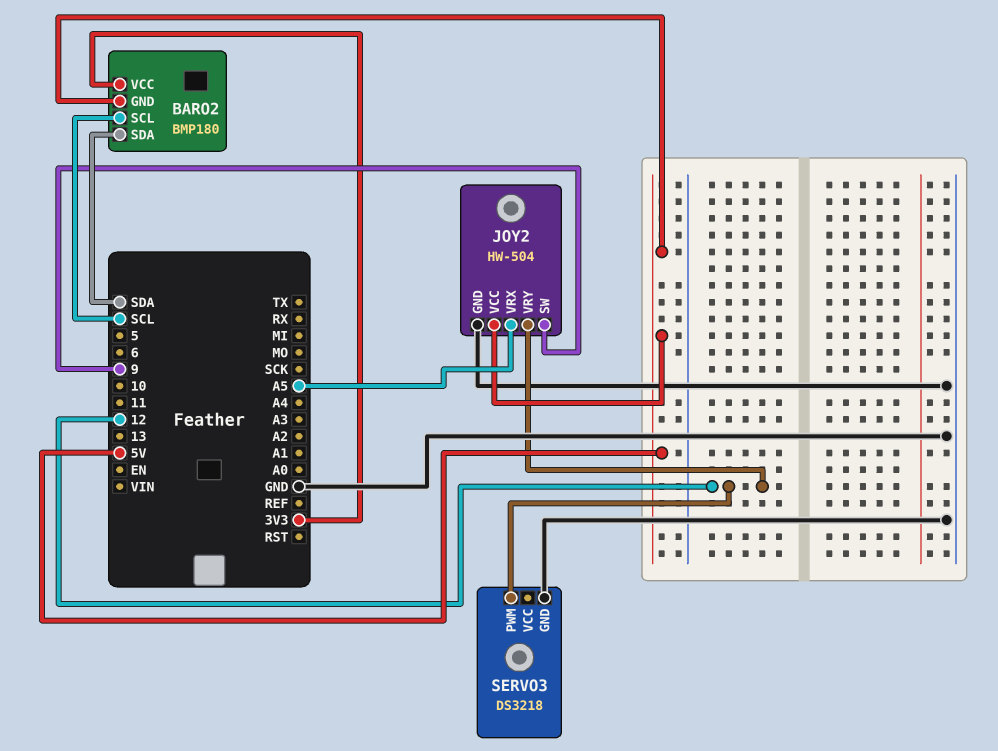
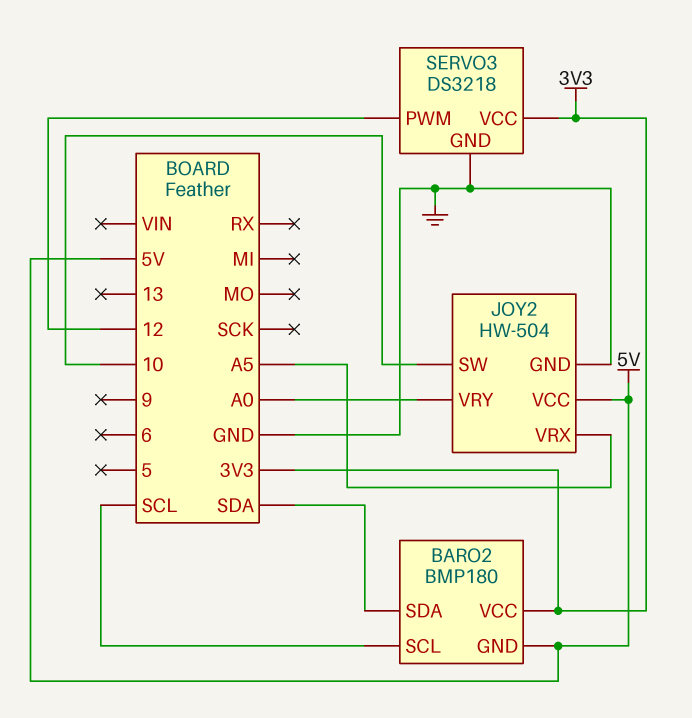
JOY2 pin SW: 9 -> 10
JOY2 pin VRY: 12 -> A0
SERVO3 pin VCC: none -> 3V3

